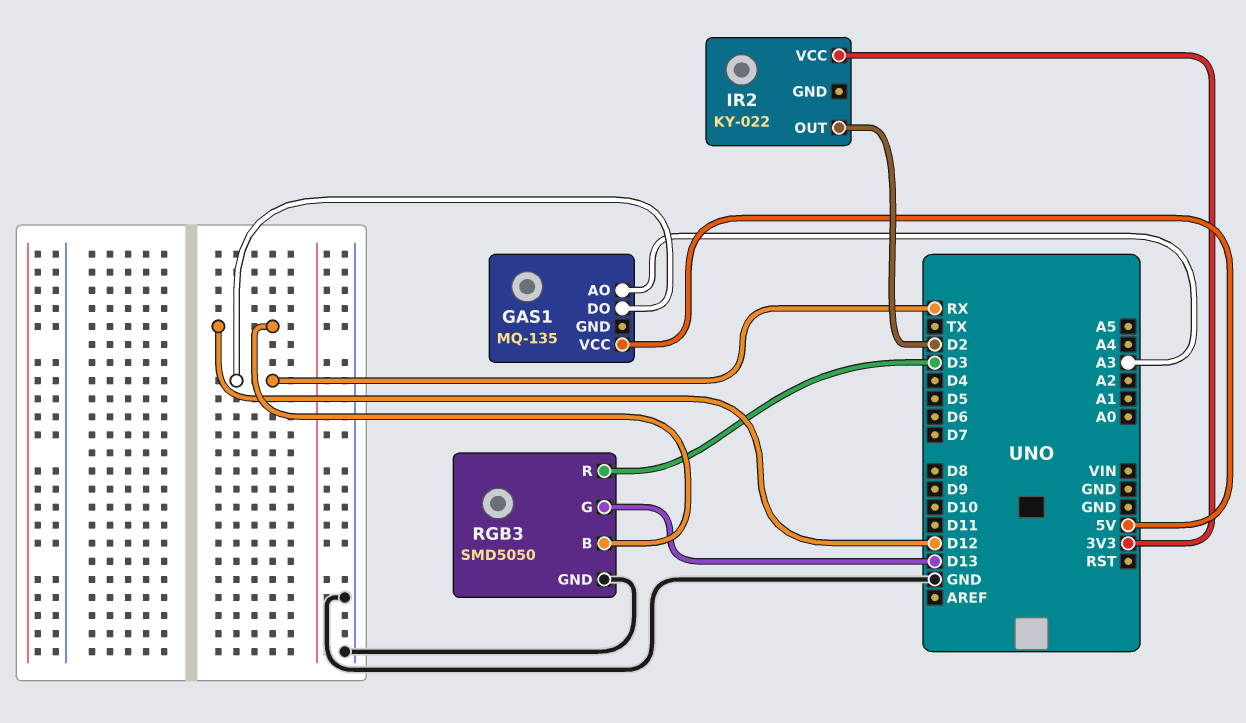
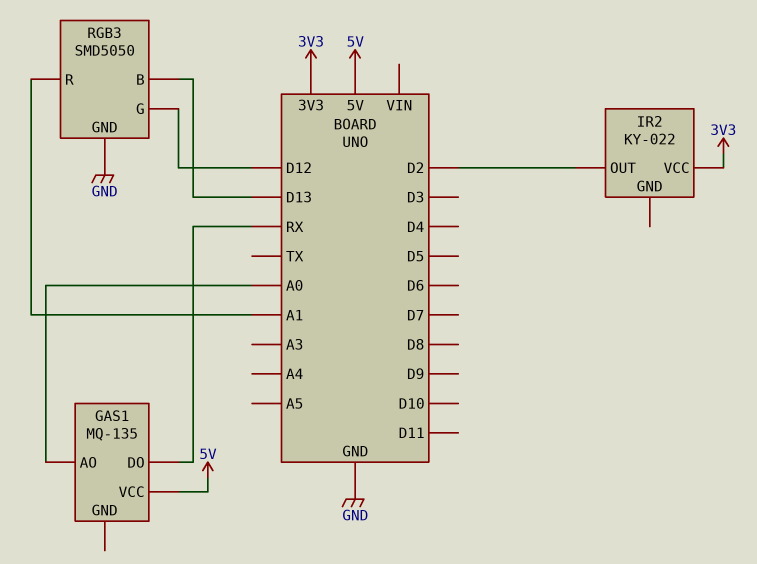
GAS1 pin AO: A3 -> A0
RGB3 pin B: D12 -> D13
RGB3 pin G: D13 -> D12
RGB3 pin R: D3 -> A1

